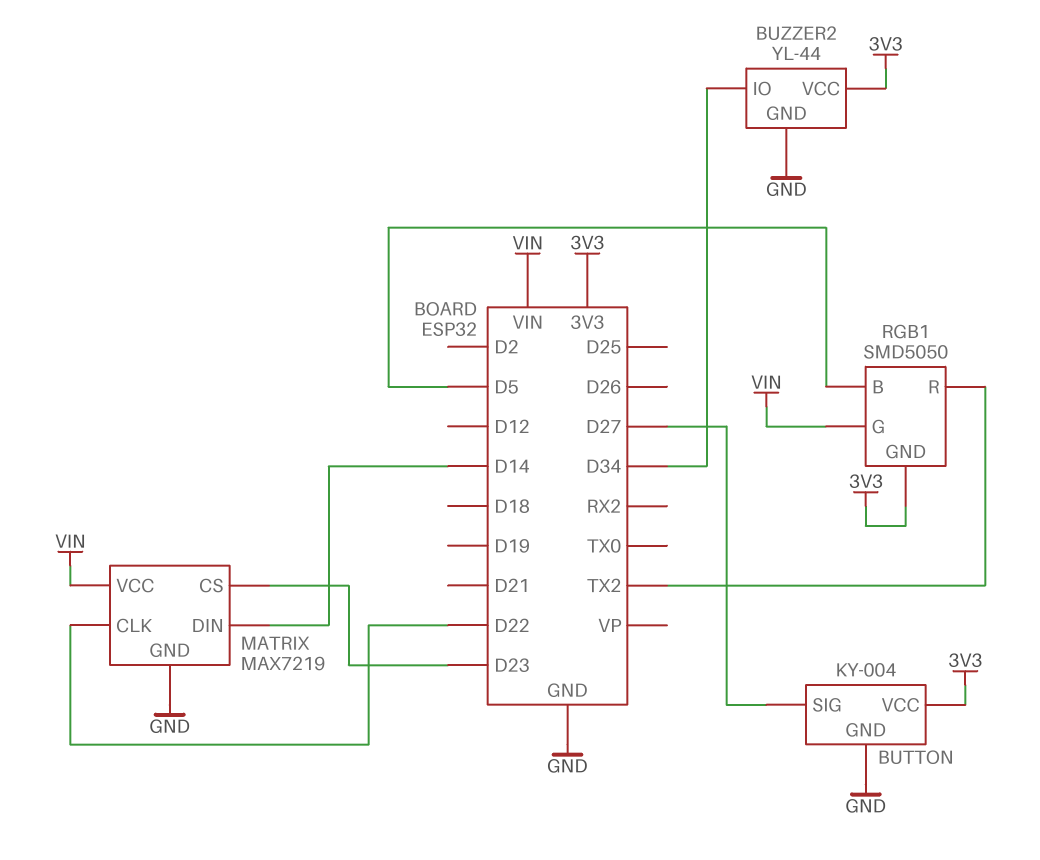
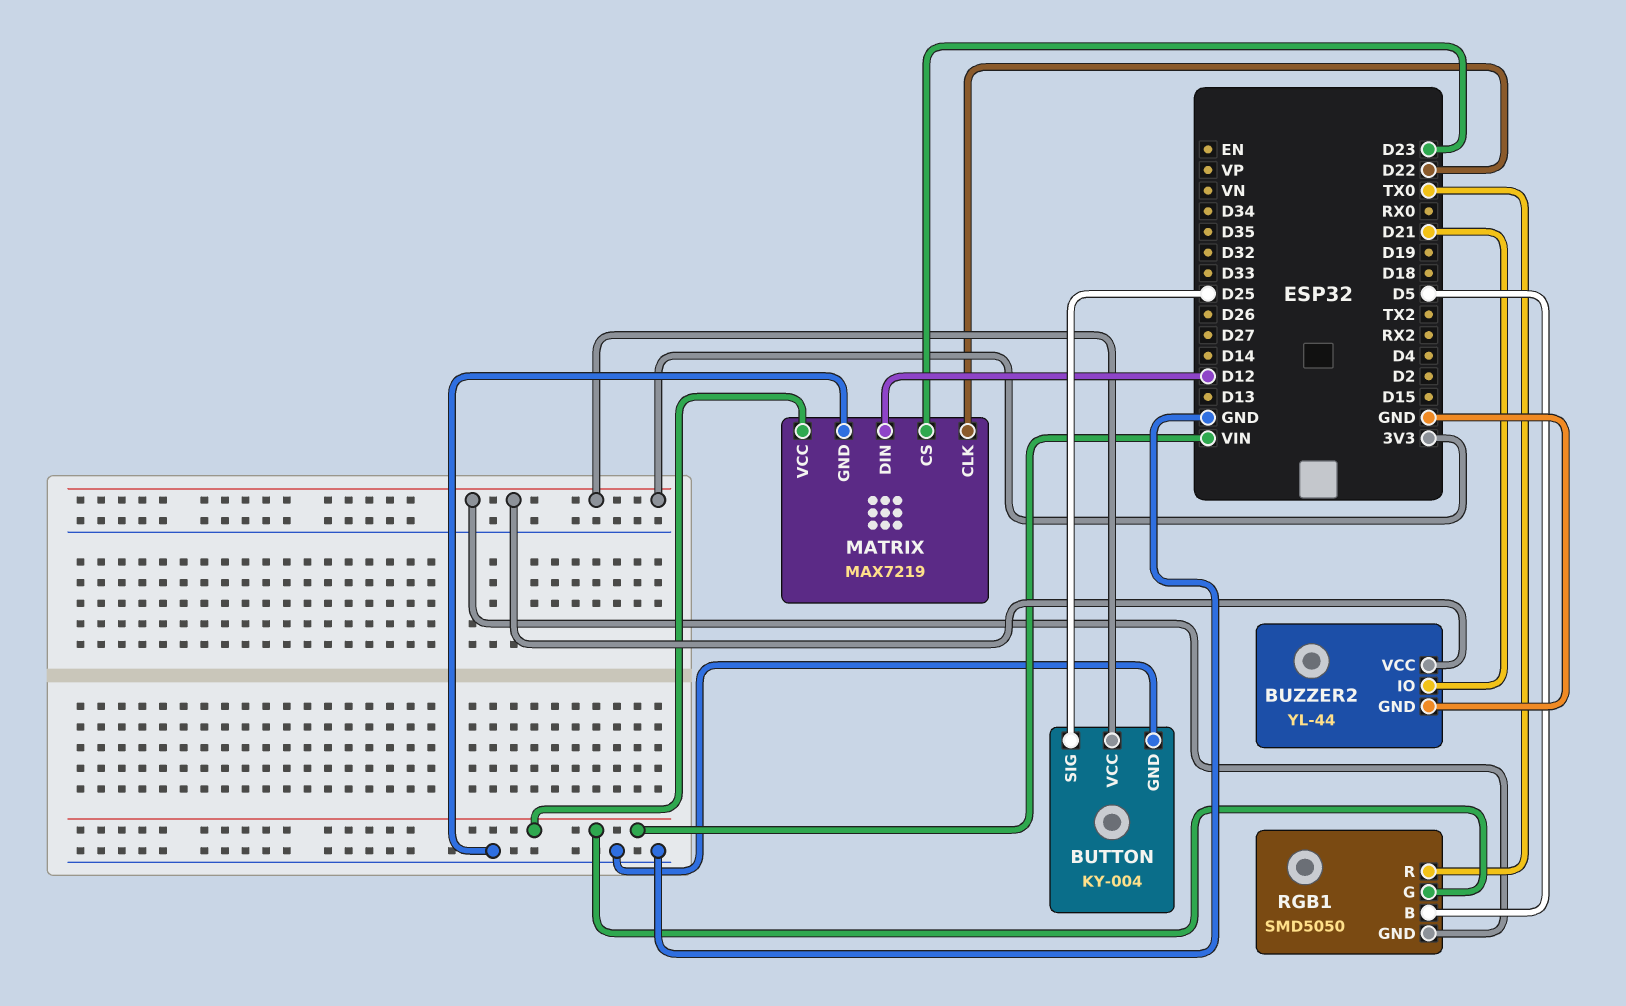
BUTTON pin SIG: D27 -> D25
BUZZER2 pin IO: D34 -> D21
MATRIX pin DIN: D14 -> D12
RGB1 pin R: TX2 -> TX0

